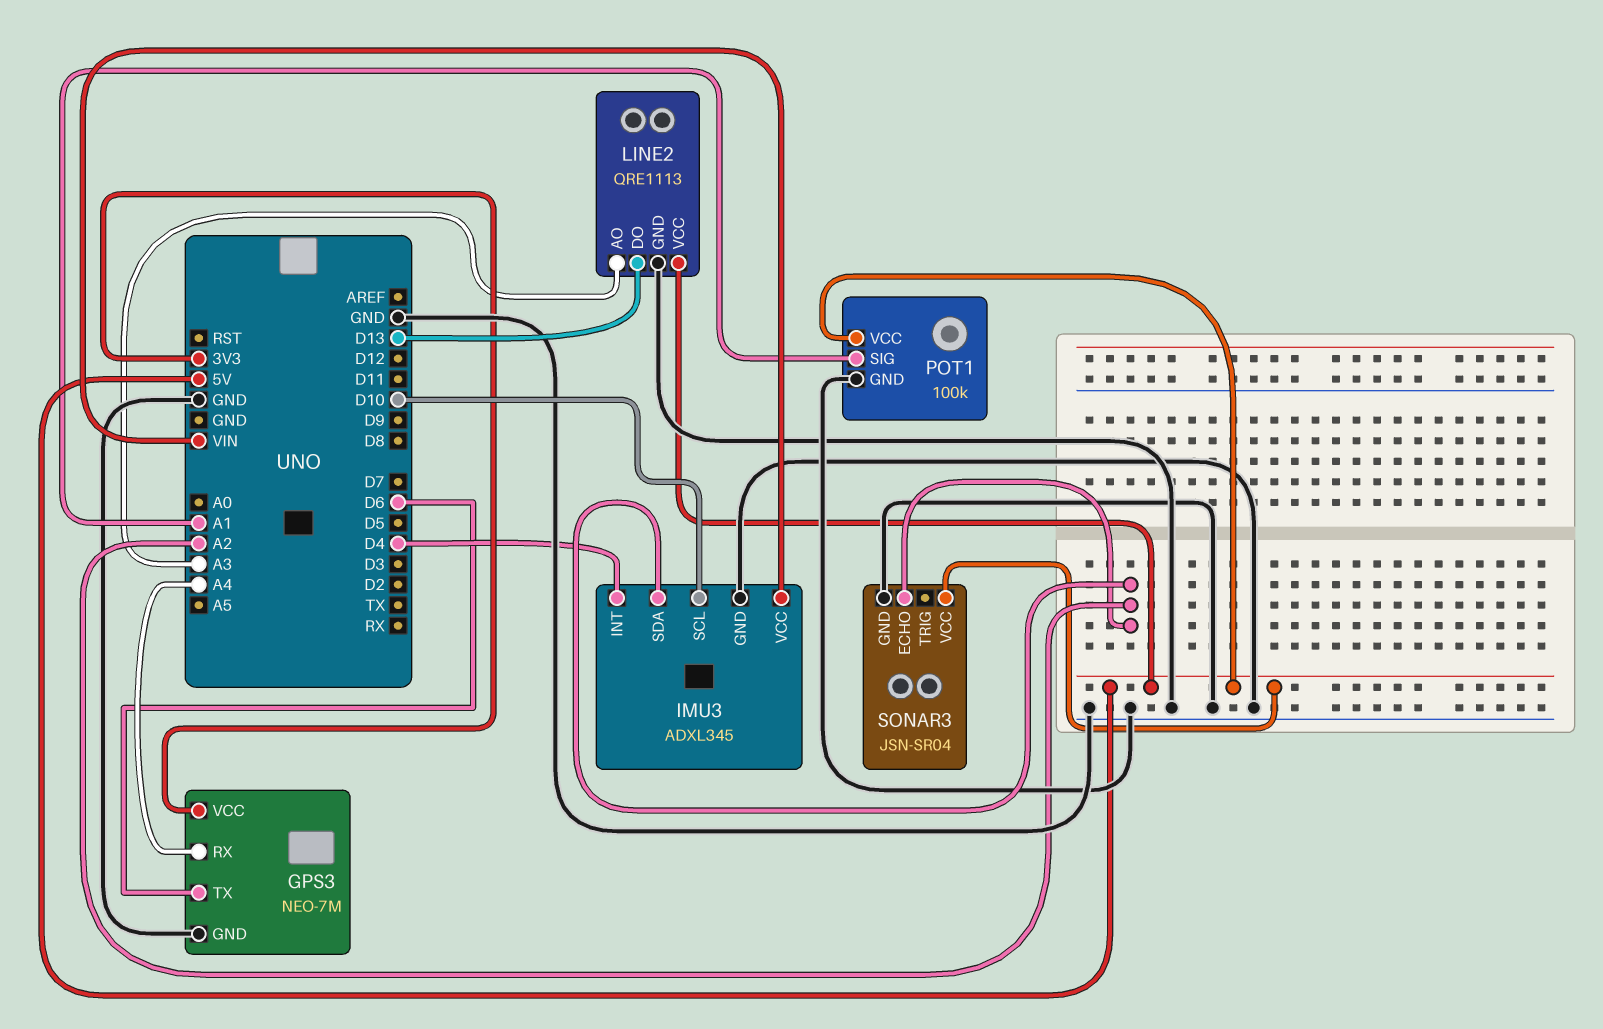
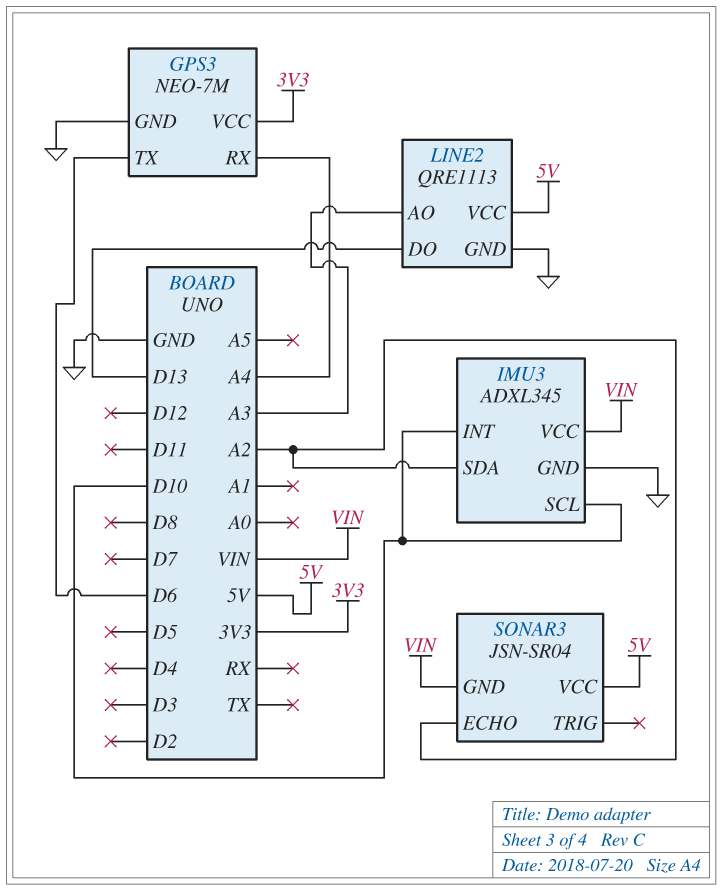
IMU3 pin INT: D4 -> D10
POT1: 100k -> none
POT1 pin GND: GND -> none
POT1 pin SIG: A1 -> none
POT1 pin VCC: 5V -> none
SONAR3 pin GND: GND -> VIN

